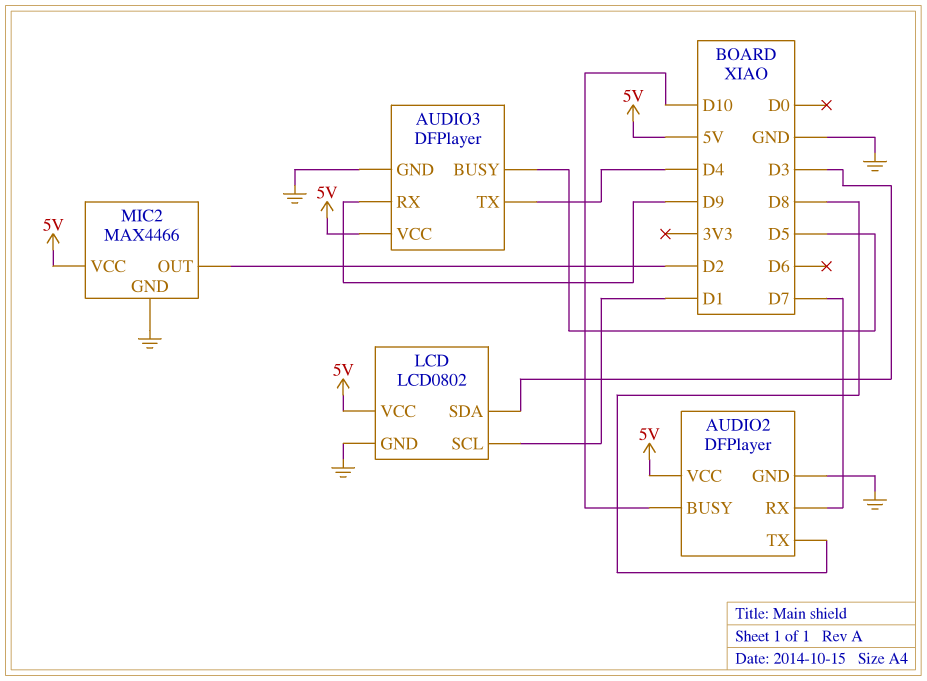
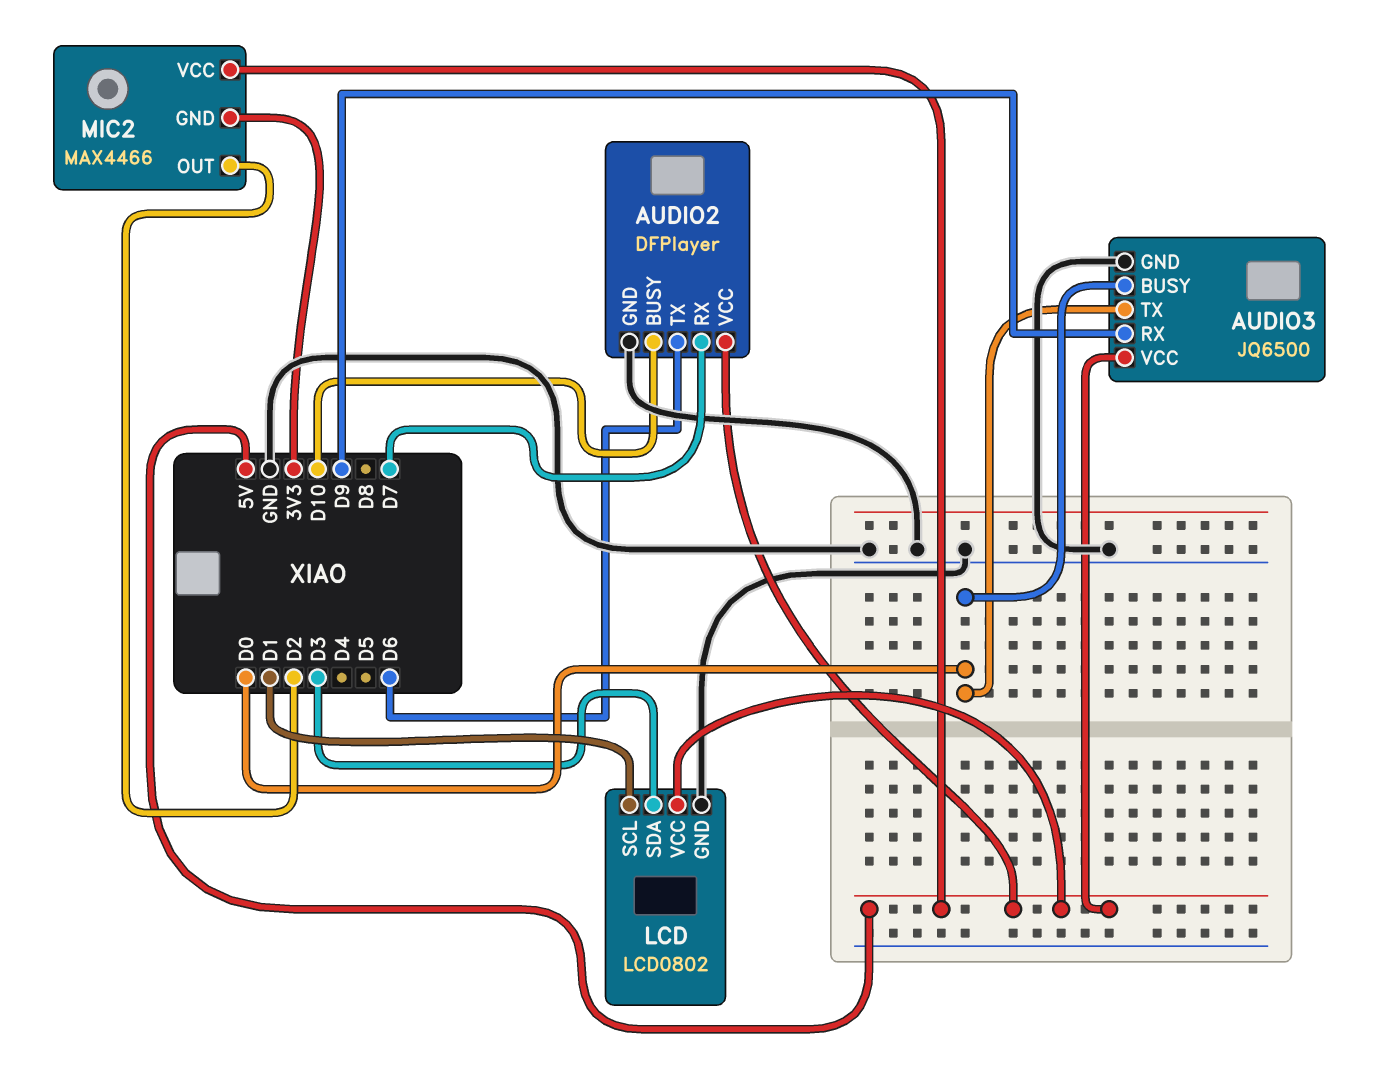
AUDIO2 pin TX: D8 -> D6
AUDIO3: DFPlayer -> JQ6500
AUDIO3 pin BUSY: D5 -> D0
AUDIO3 pin TX: D4 -> D0
MIC2 pin GND: GND -> 3V3

